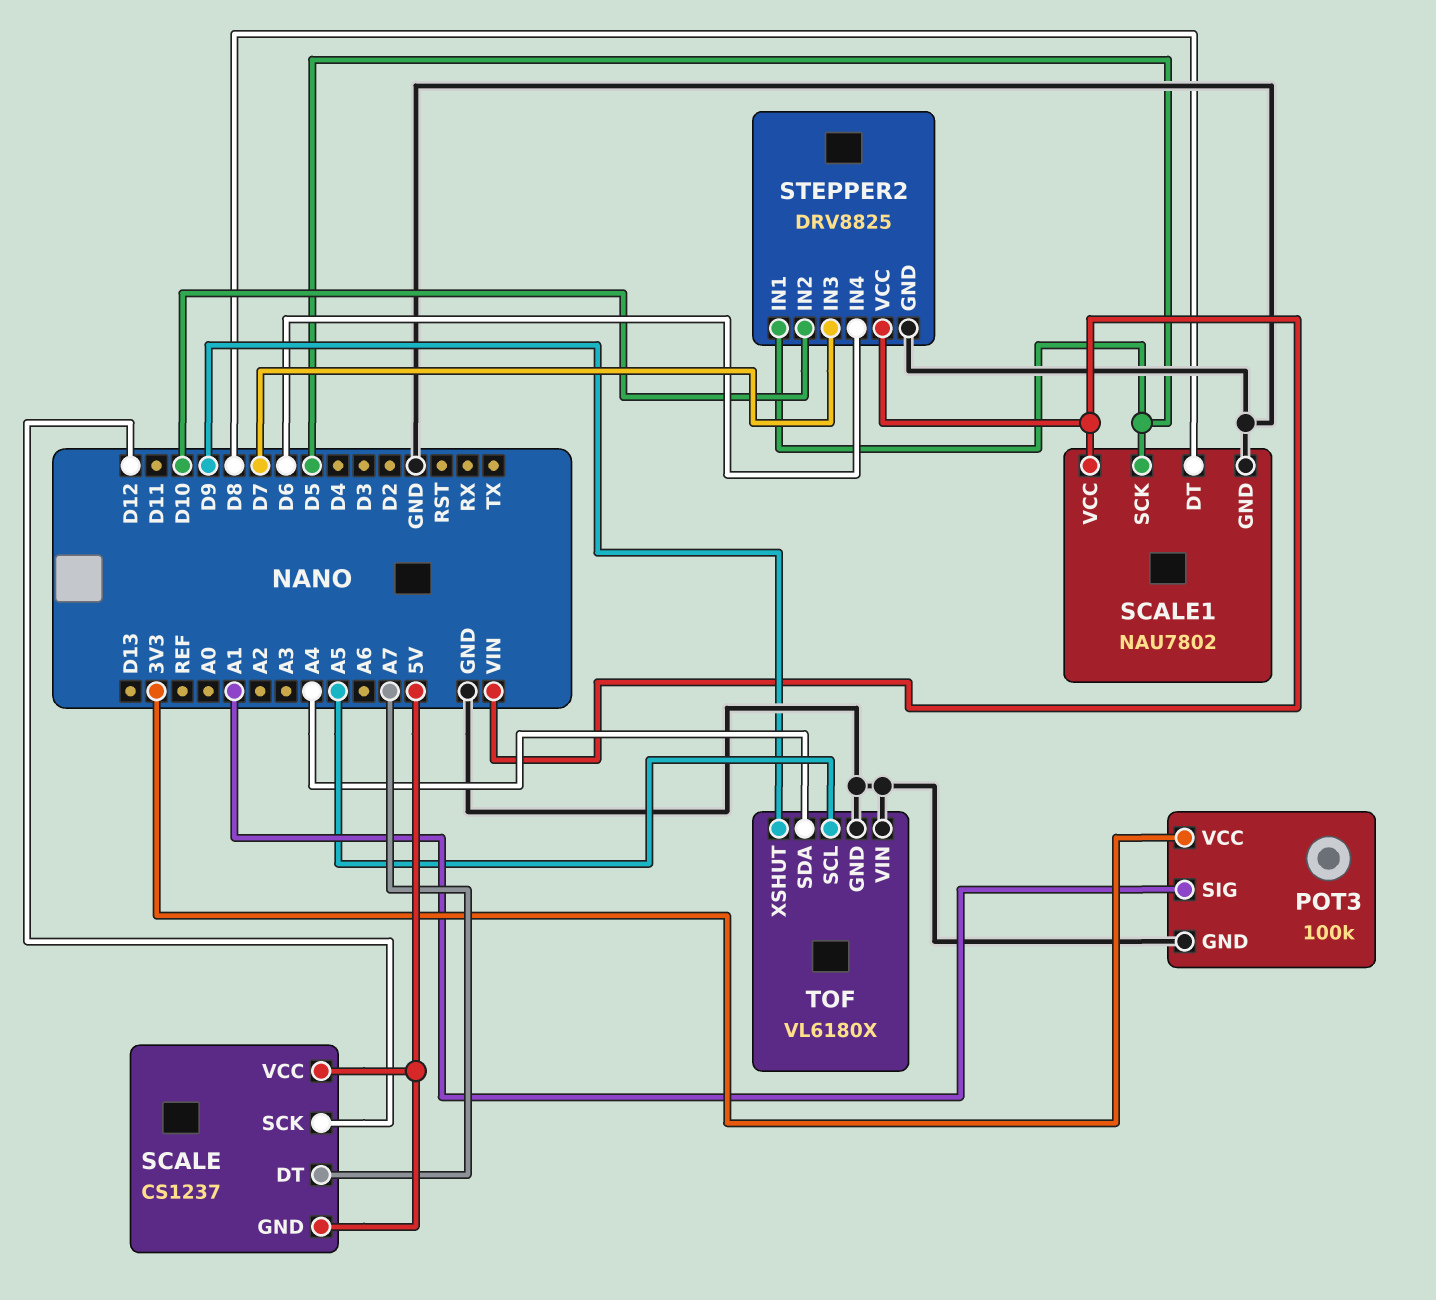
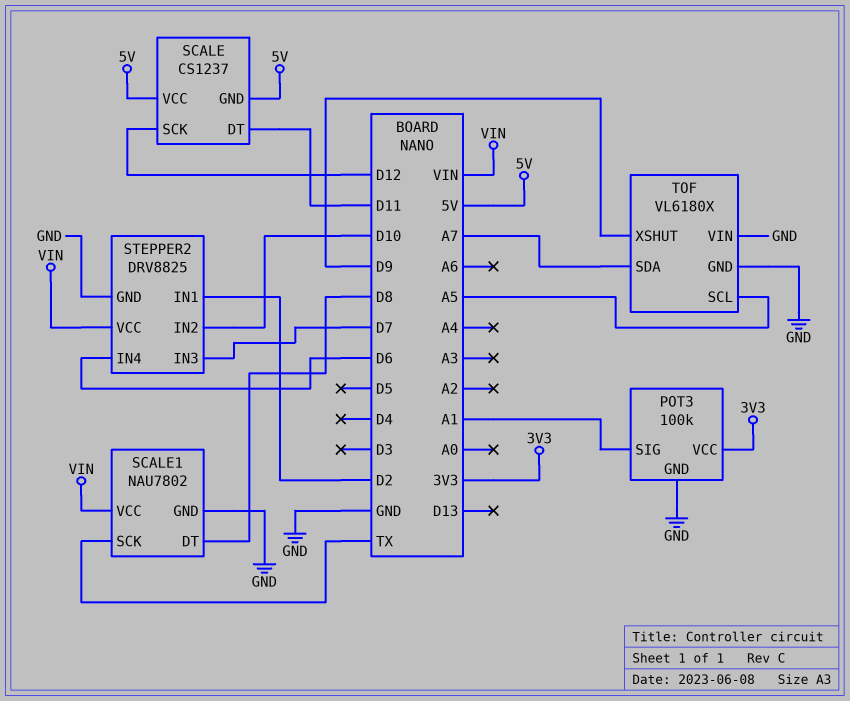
SCALE pin DT: A7 -> D11
SCALE1 pin SCK: D5 -> TX
STEPPER2 pin IN1: D5 -> D2
TOF pin SDA: A4 -> A7

